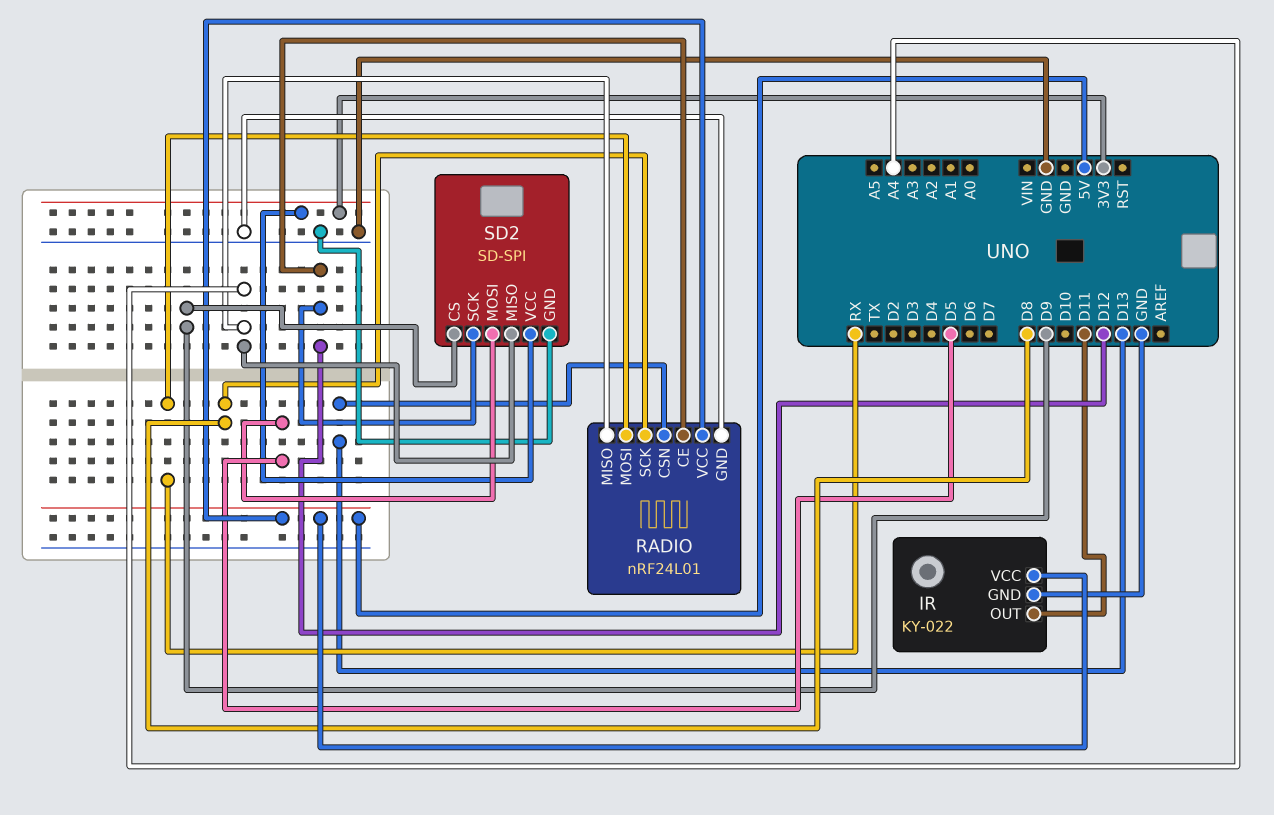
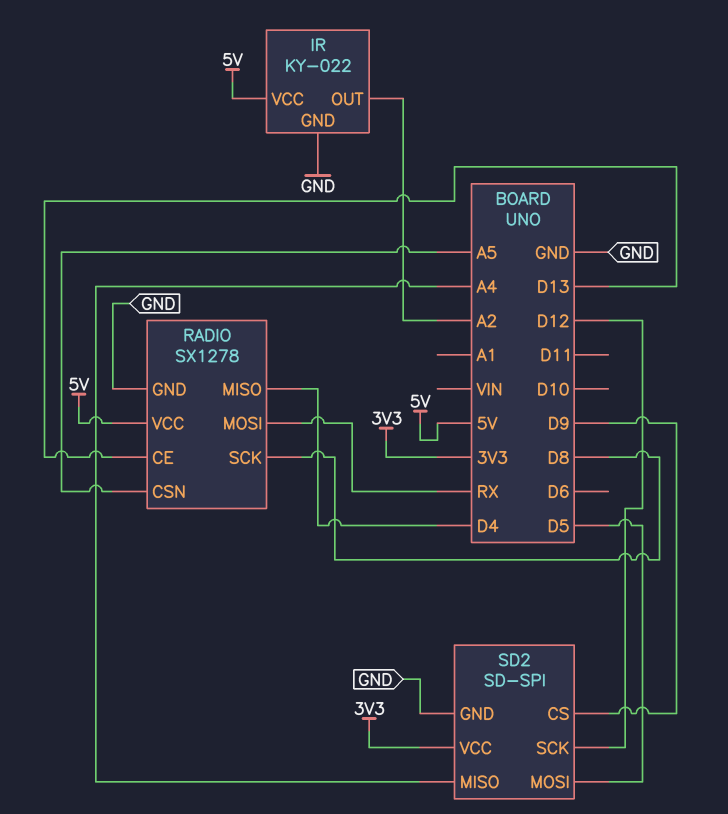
IR pin OUT: D11 -> A2
RADIO: nRF24L01 -> SX1278
RADIO pin CE: D12 -> D13
RADIO pin CSN: D13 -> A5
RADIO pin MISO: A4 -> D4

